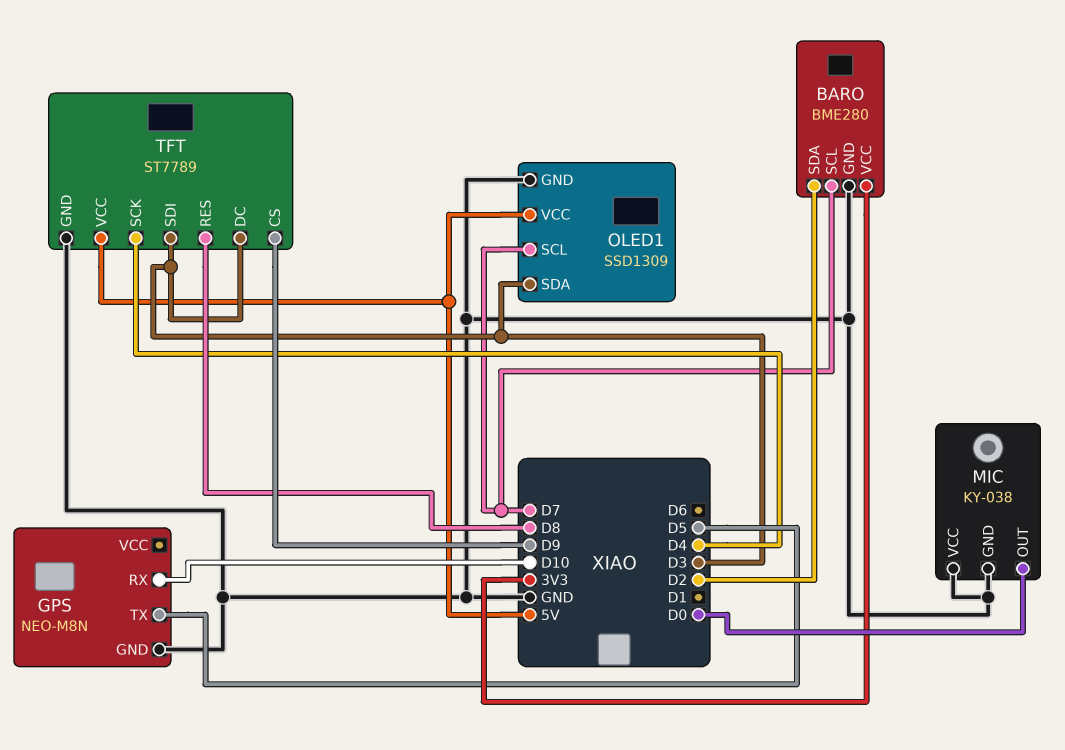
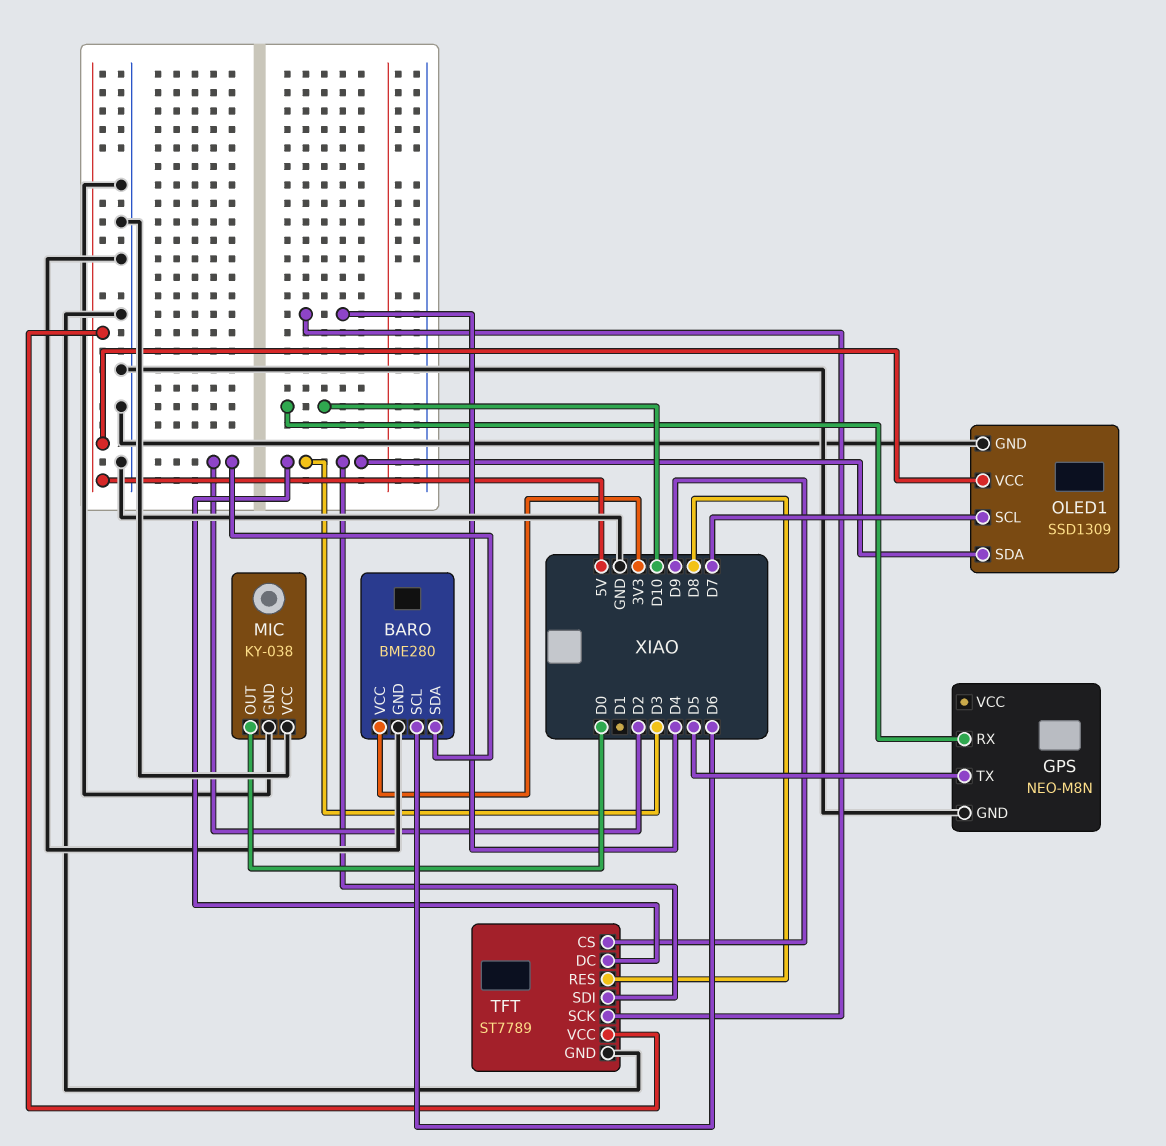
BARO pin SCL: D7 -> D6

